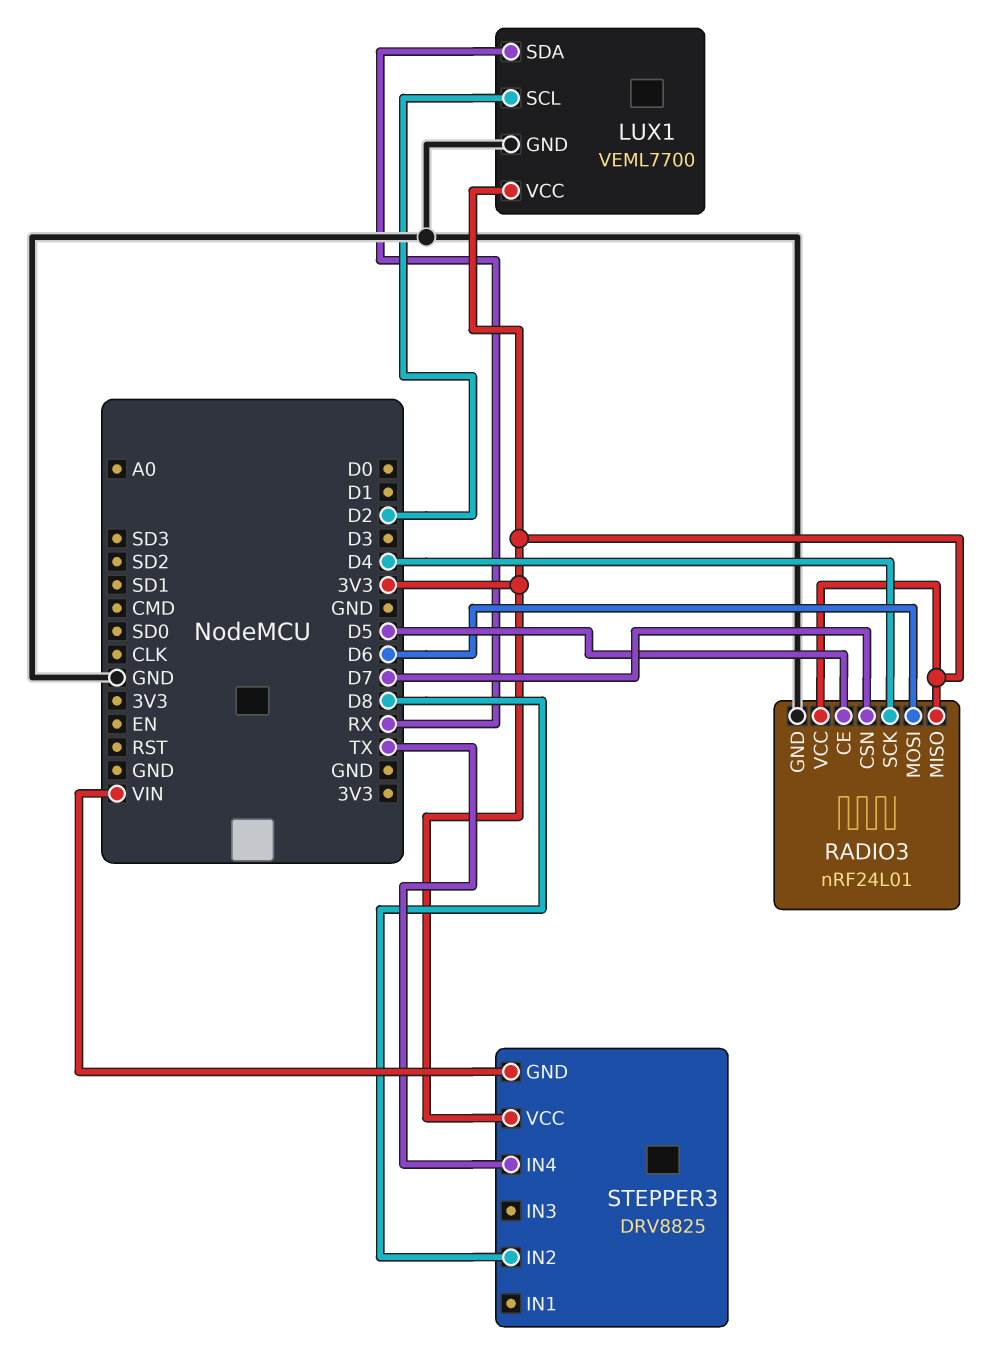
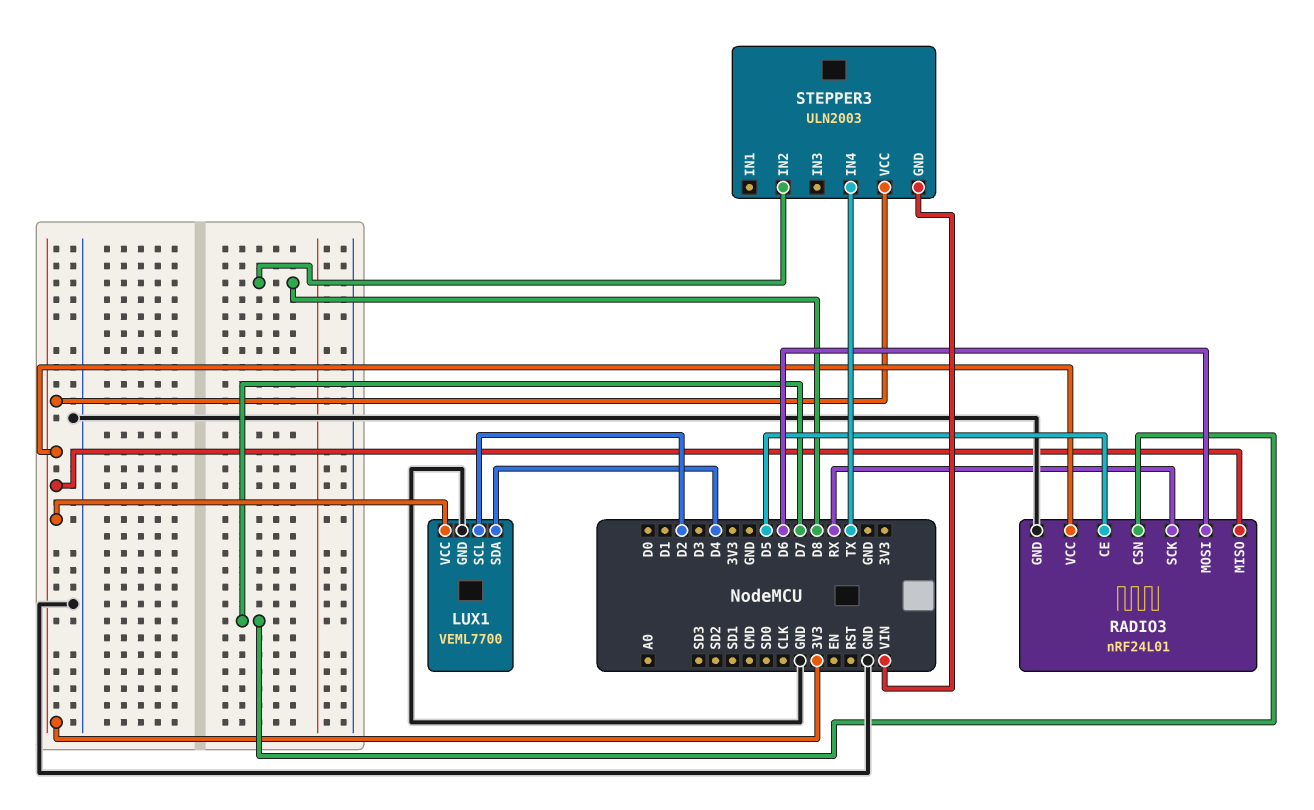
LUX1 pin SDA: RX -> D4
RADIO3 pin SCK: D4 -> RX
STEPPER3: DRV8825 -> ULN2003

